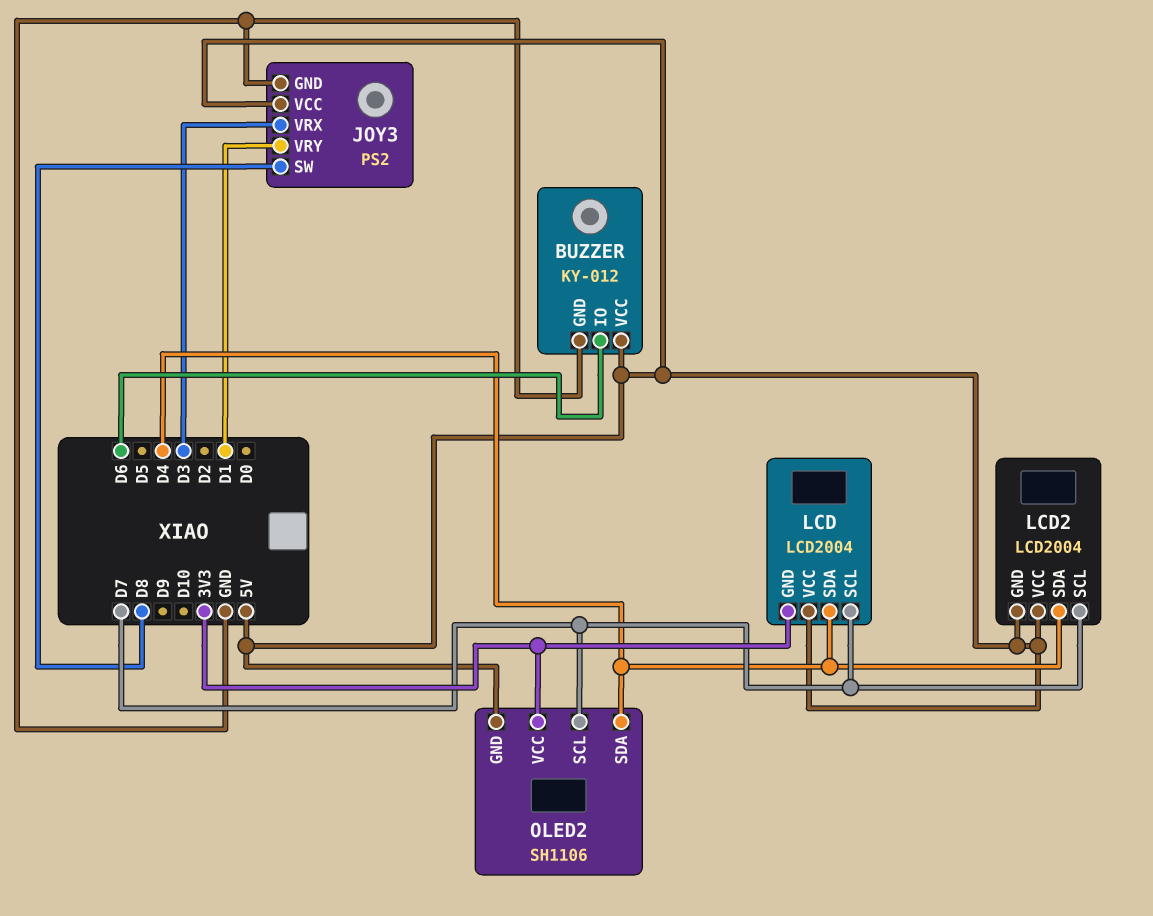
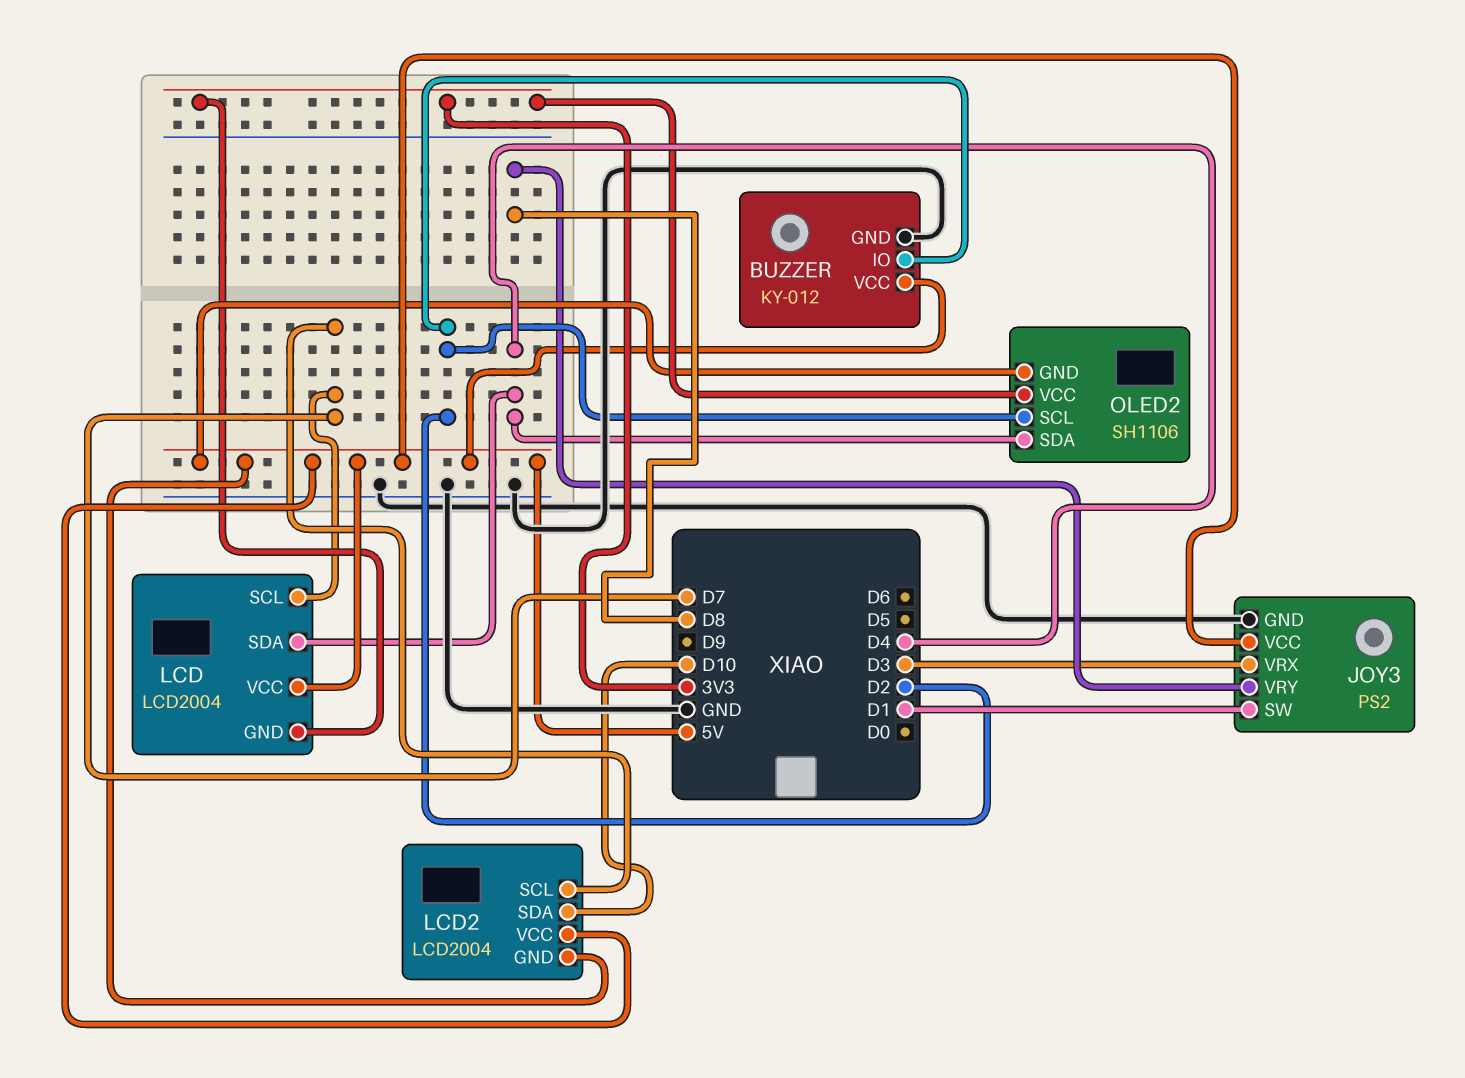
BUZZER pin IO: D6 -> D2
JOY3 pin SW: D8 -> D1
JOY3 pin VRY: D1 -> D8
LCD2 pin SDA: D4 -> D10
OLED2 pin SCL: D7 -> D2

